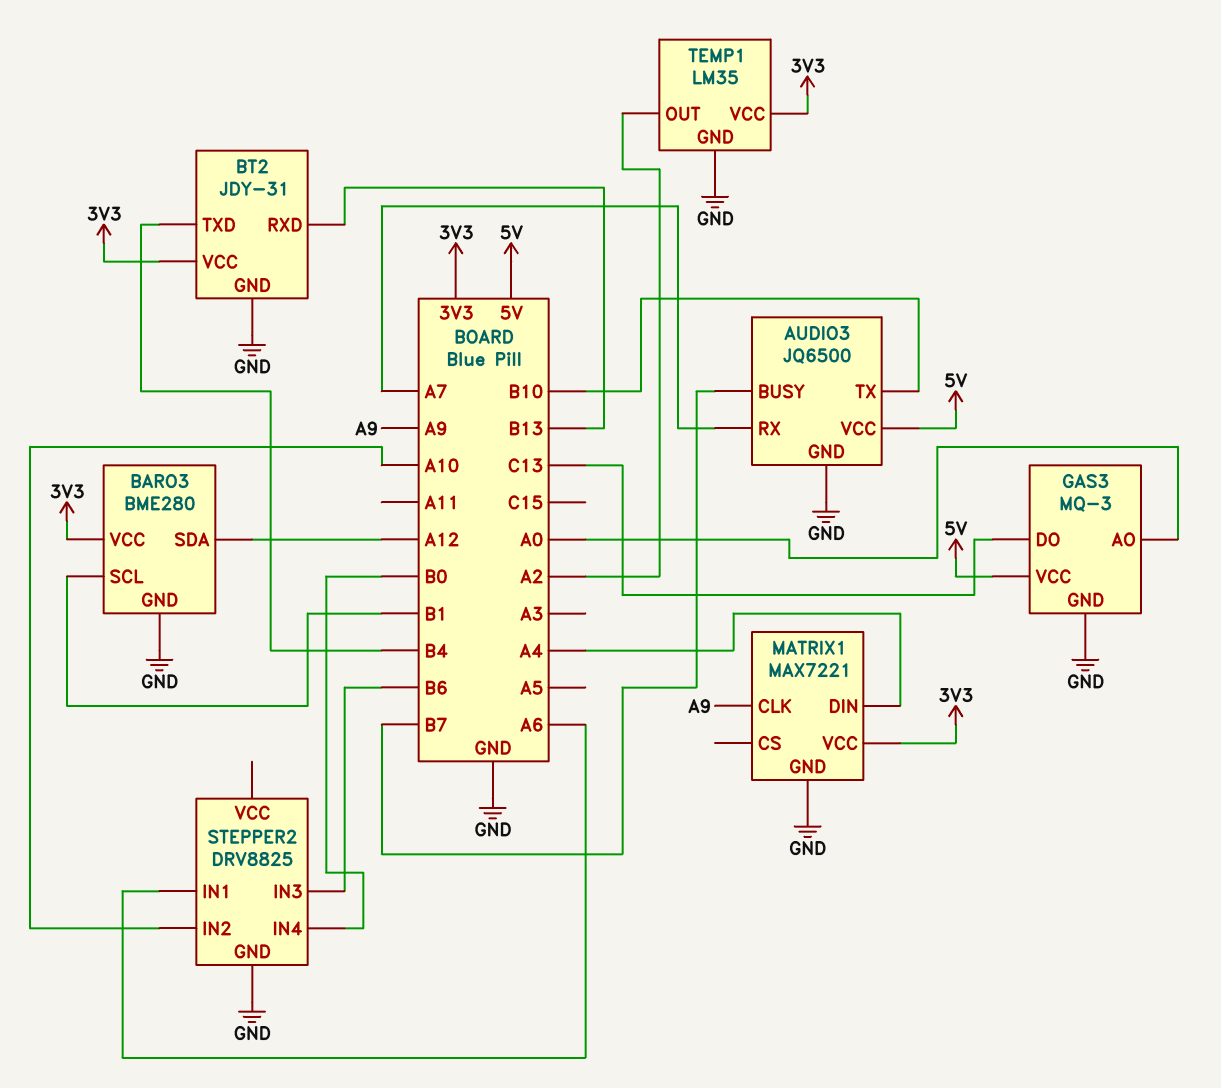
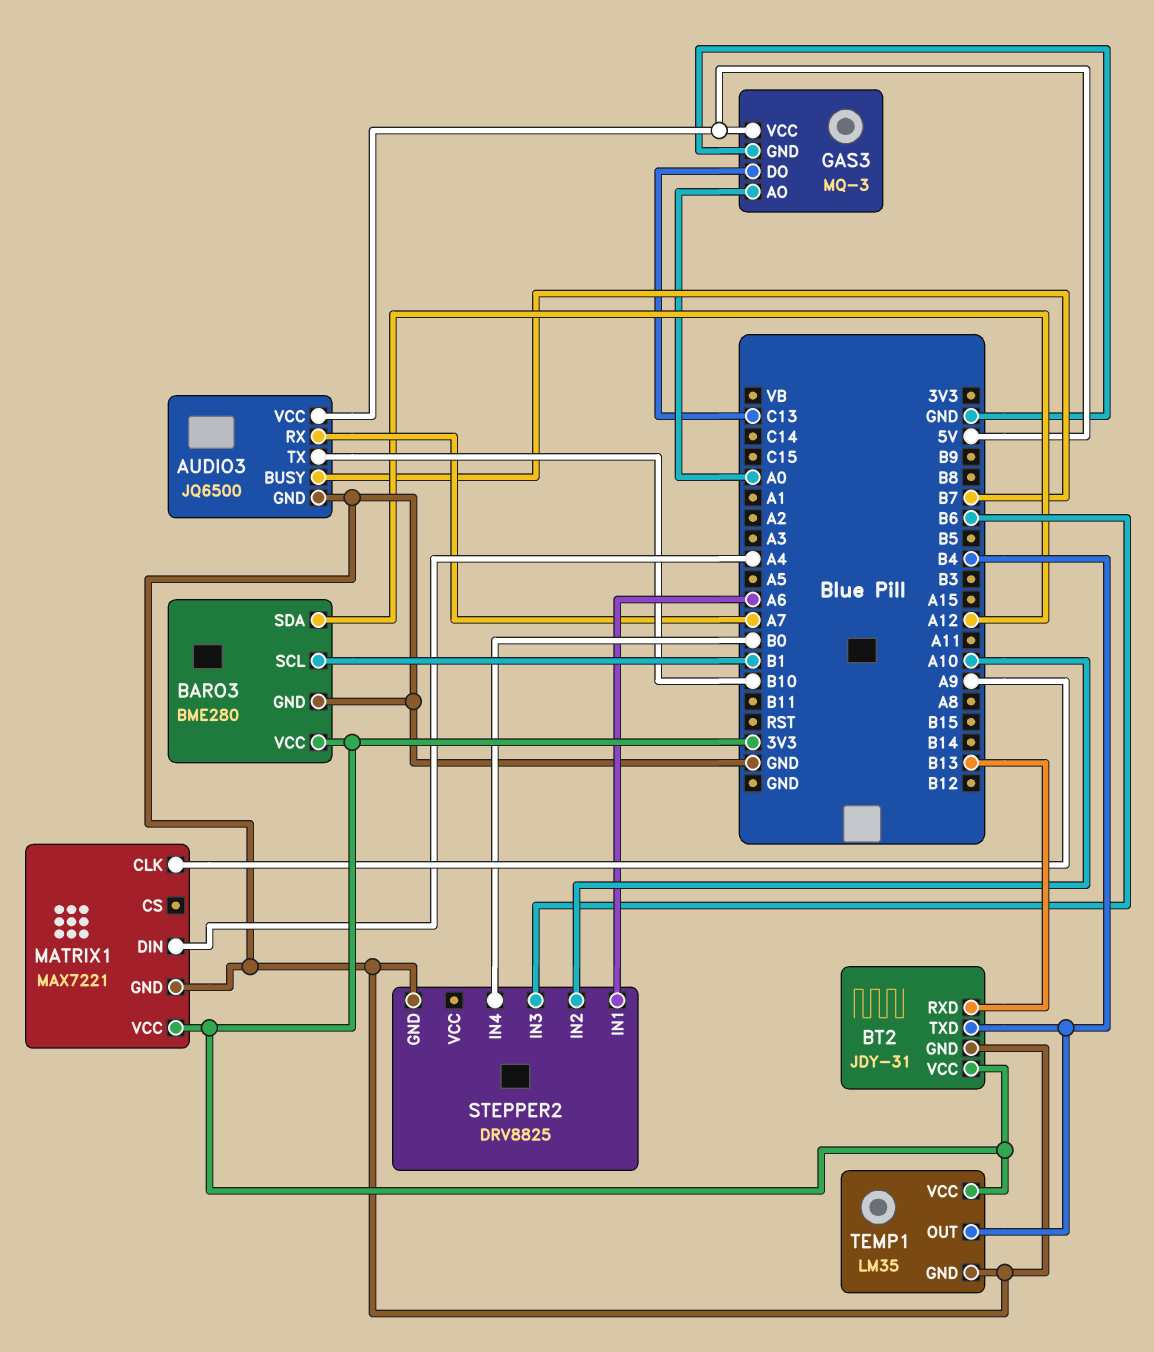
TEMP1 pin OUT: A2 -> B4

